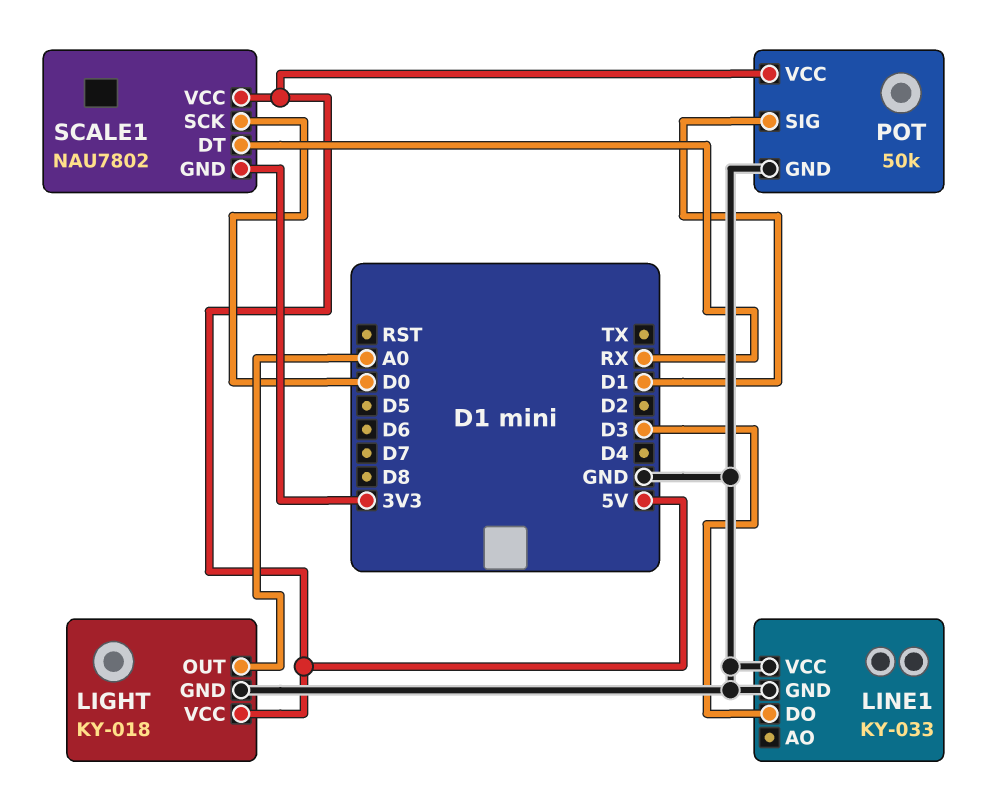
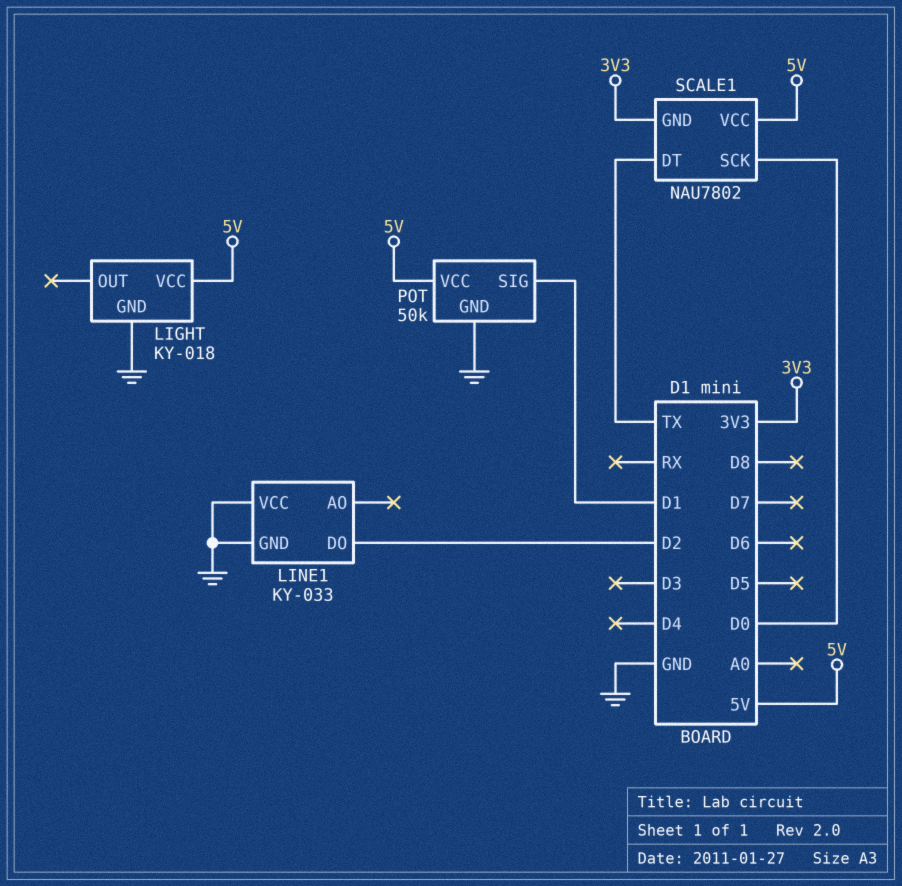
LIGHT pin OUT: A0 -> none
LINE1 pin DO: D3 -> D2
SCALE1 pin DT: RX -> TX

